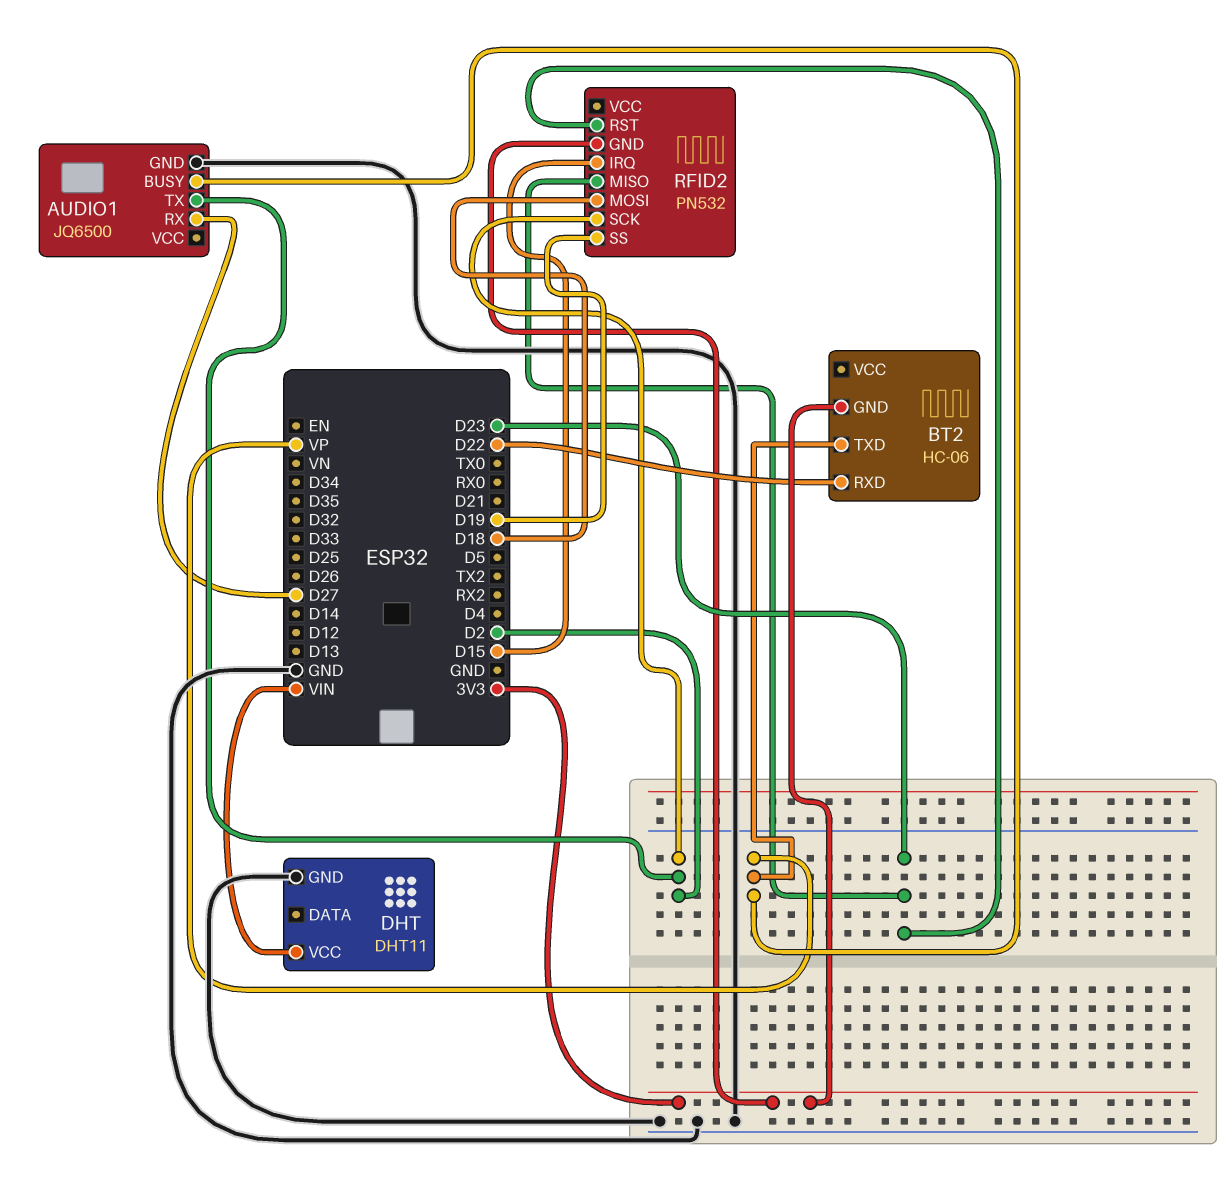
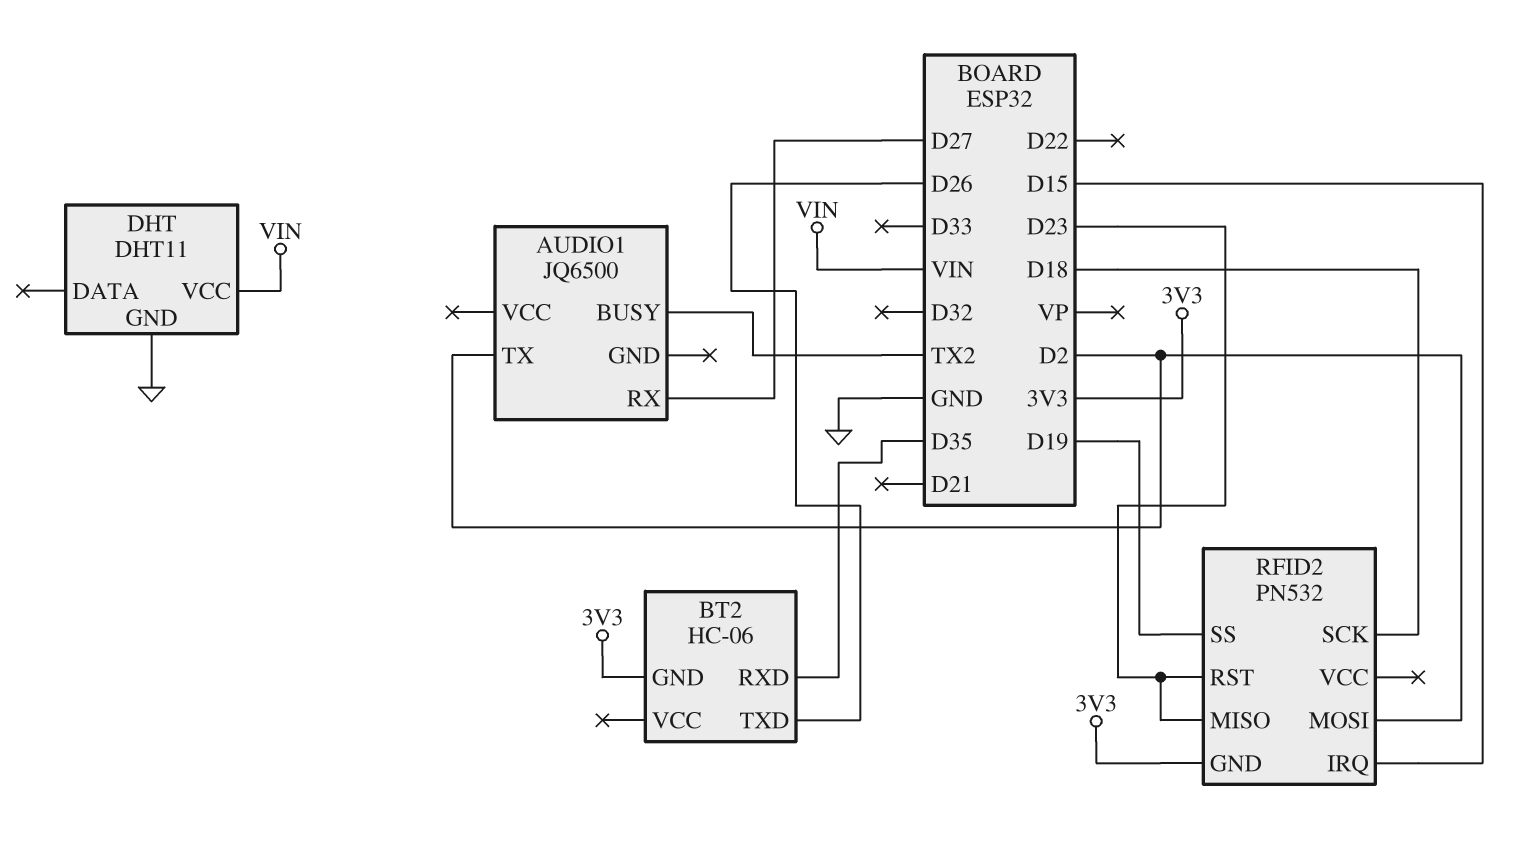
AUDIO1 pin BUSY: VP -> TX2
AUDIO1 pin GND: GND -> none
BT2 pin RXD: D22 -> D35
BT2 pin TXD: VP -> D26
RFID2 pin MOSI: D18 -> D2
RFID2 pin SCK: D2 -> D18

